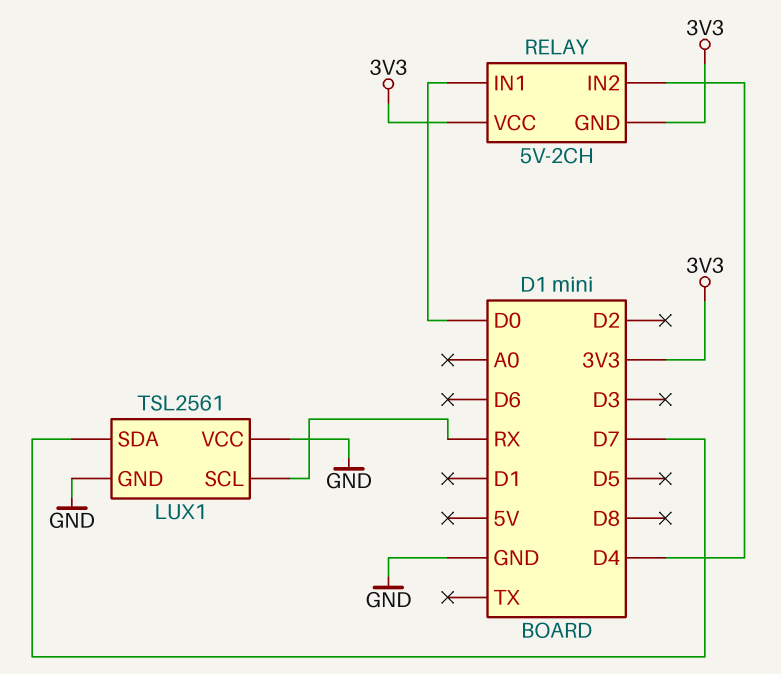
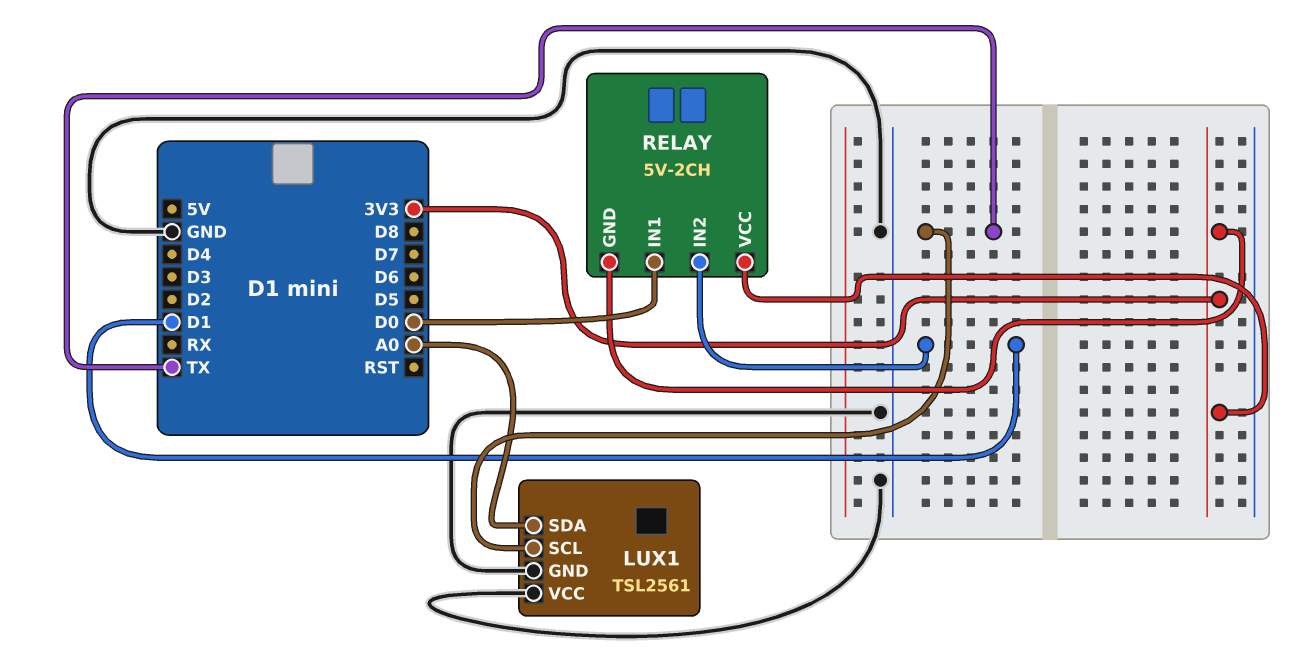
LUX1 pin SCL: RX -> TX
LUX1 pin SDA: D7 -> A0
RELAY pin IN2: D4 -> D1

